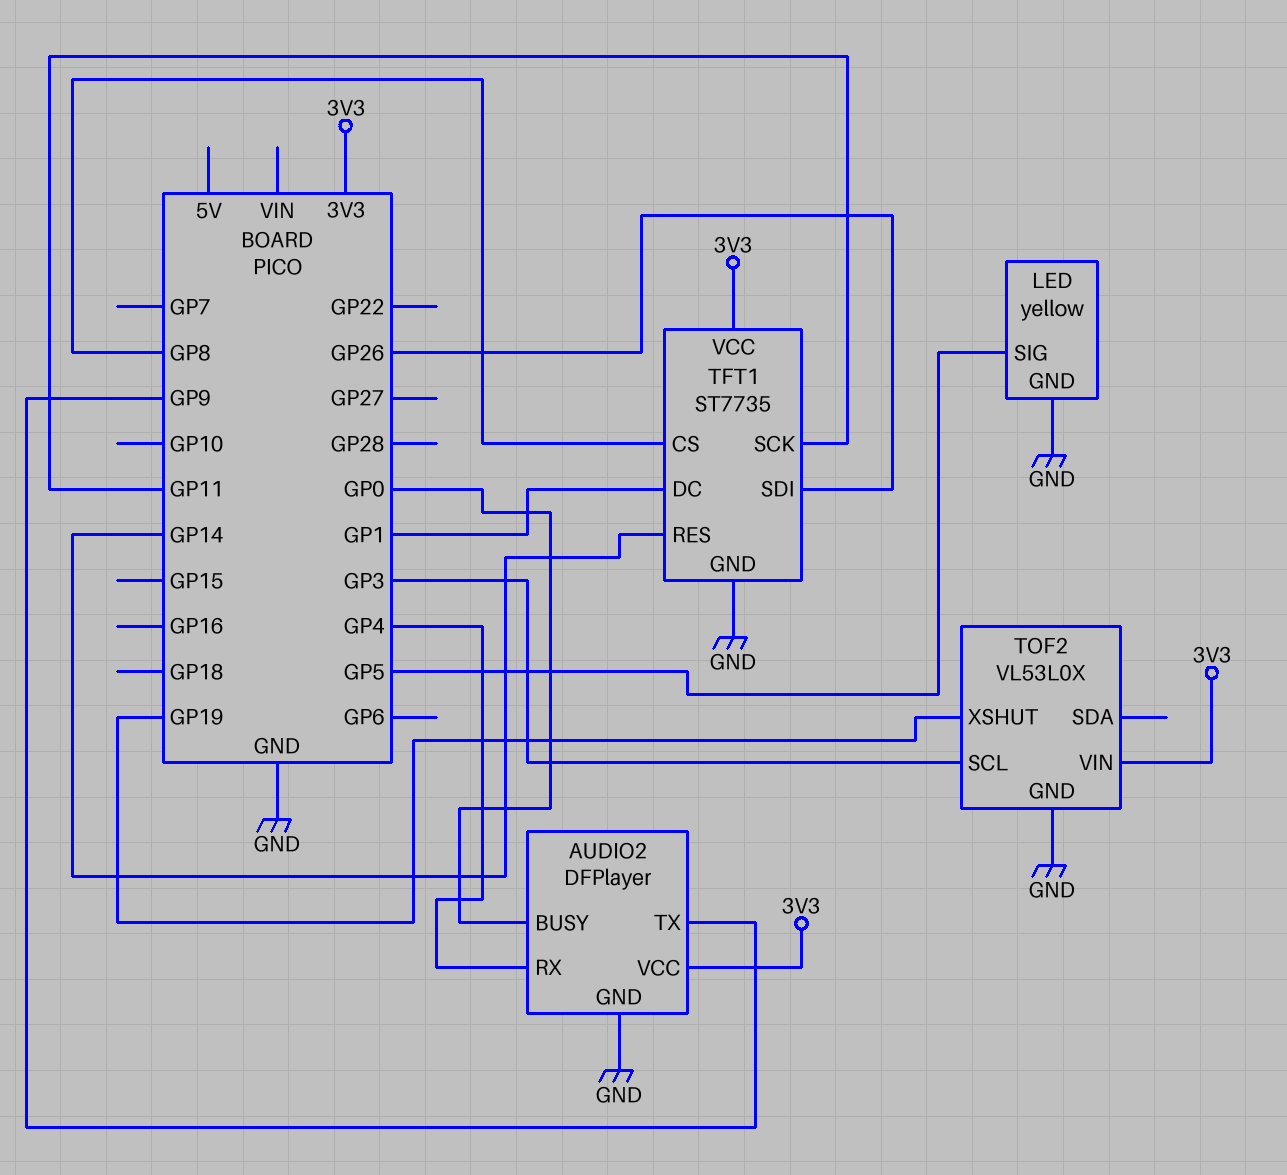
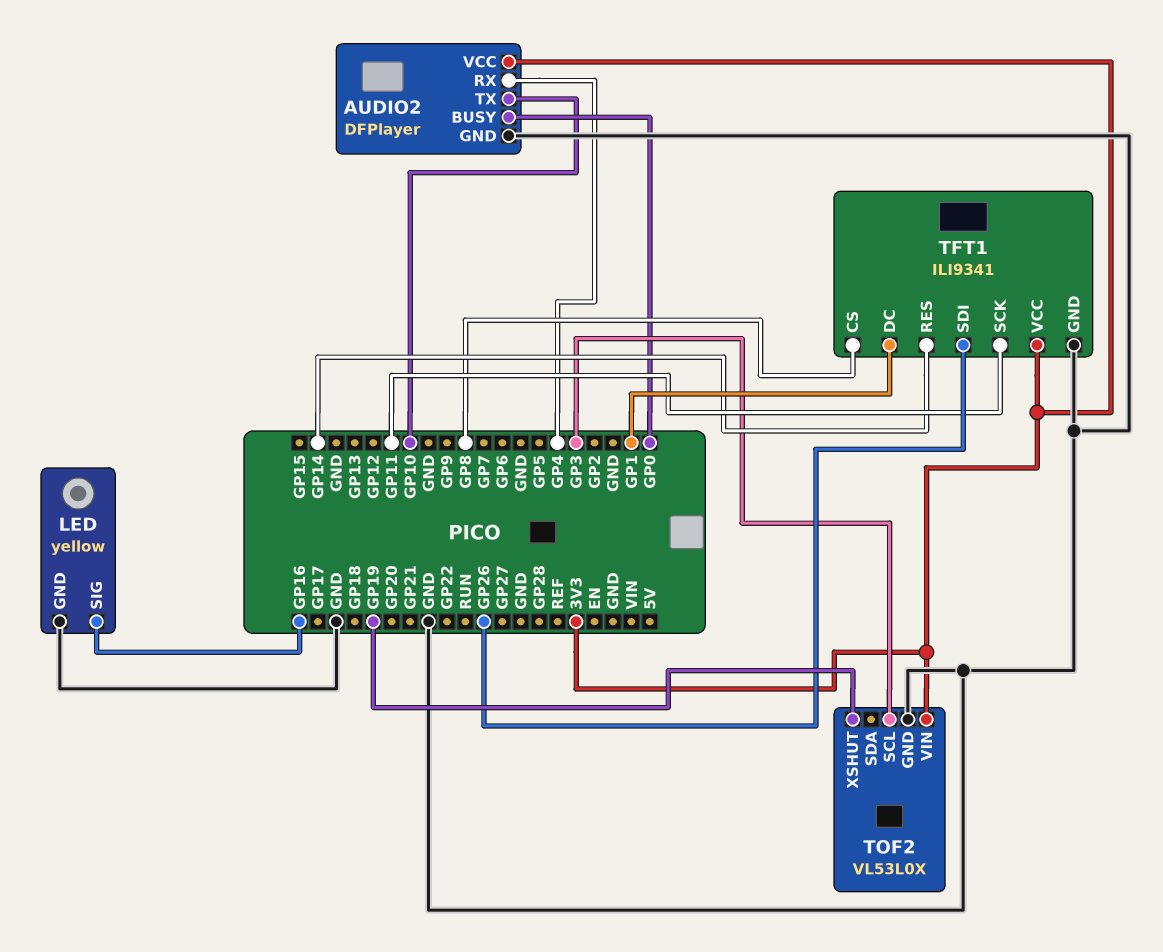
AUDIO2 pin TX: GP9 -> GP10
LED pin SIG: GP5 -> GP16
TFT1: ST7735 -> ILI9341

